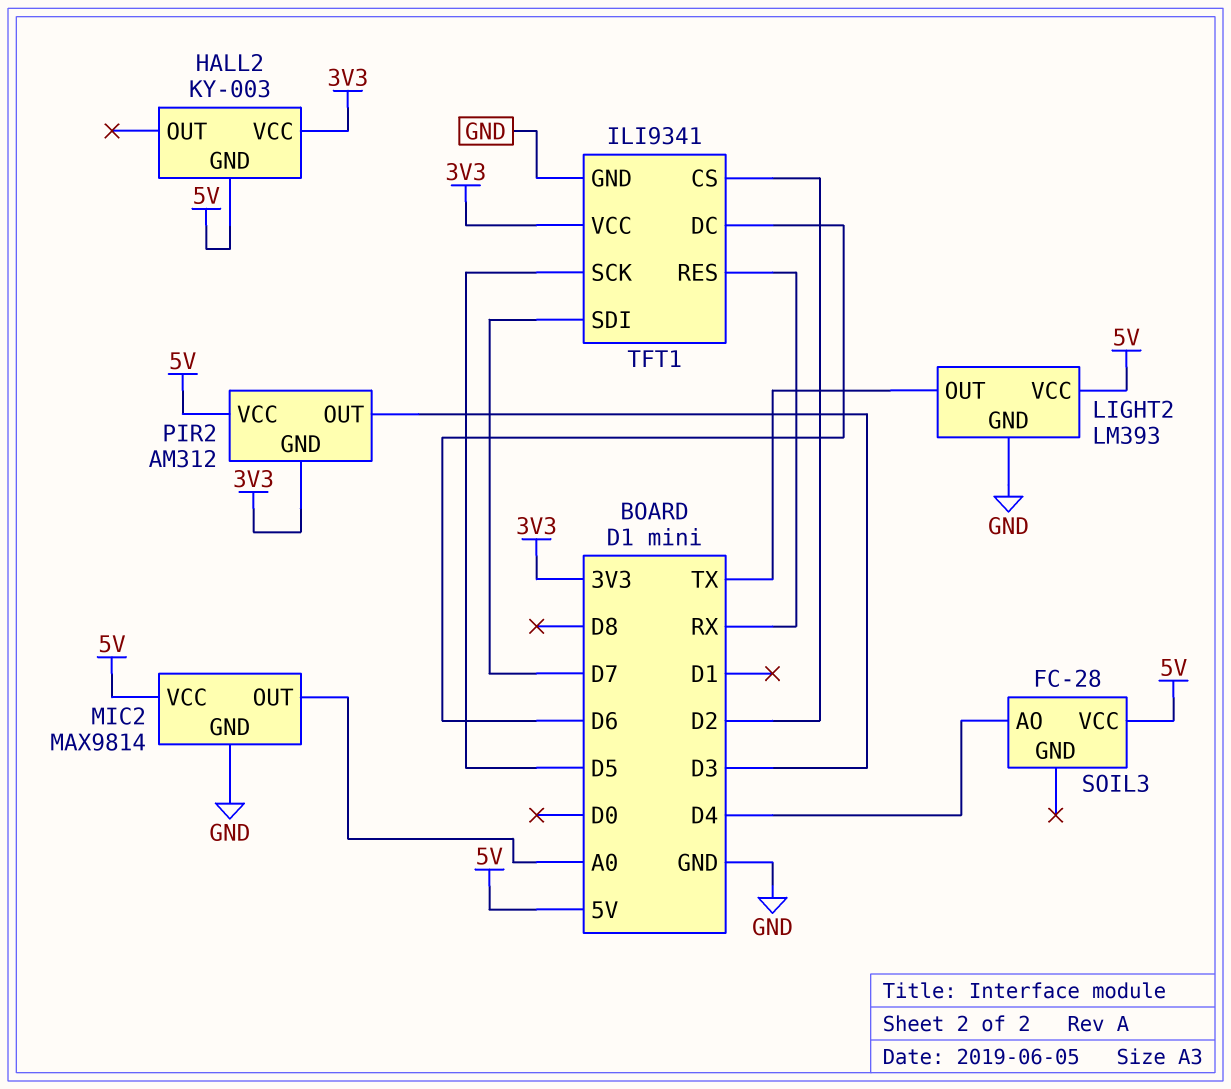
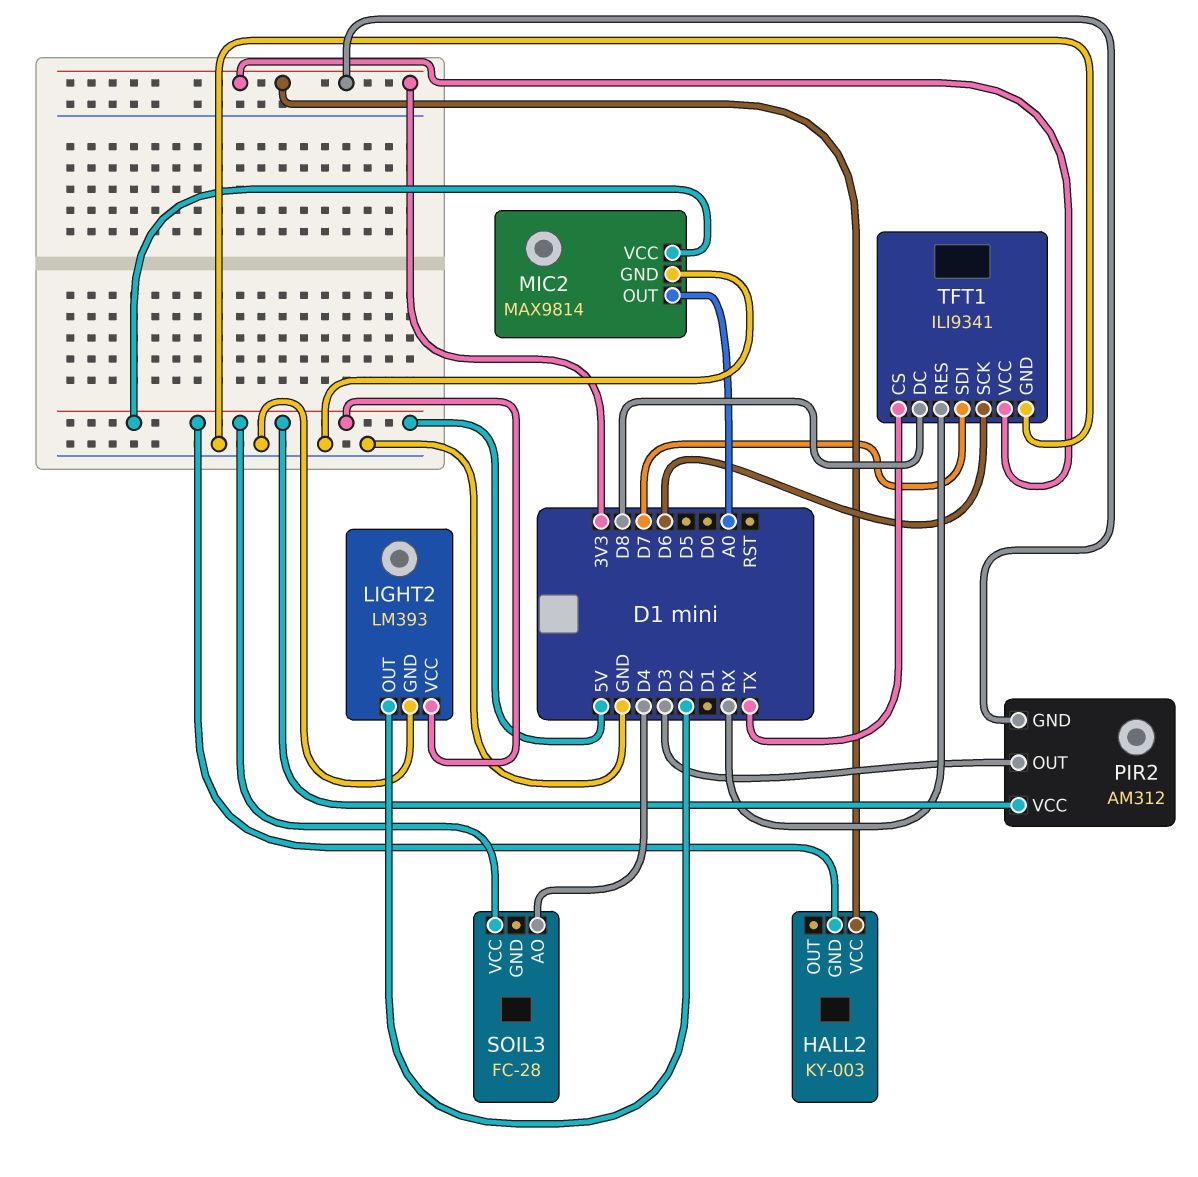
LIGHT2 pin OUT: TX -> D2
TFT1 pin CS: D2 -> TX
TFT1 pin DC: D6 -> D8
TFT1 pin SCK: D5 -> D6

